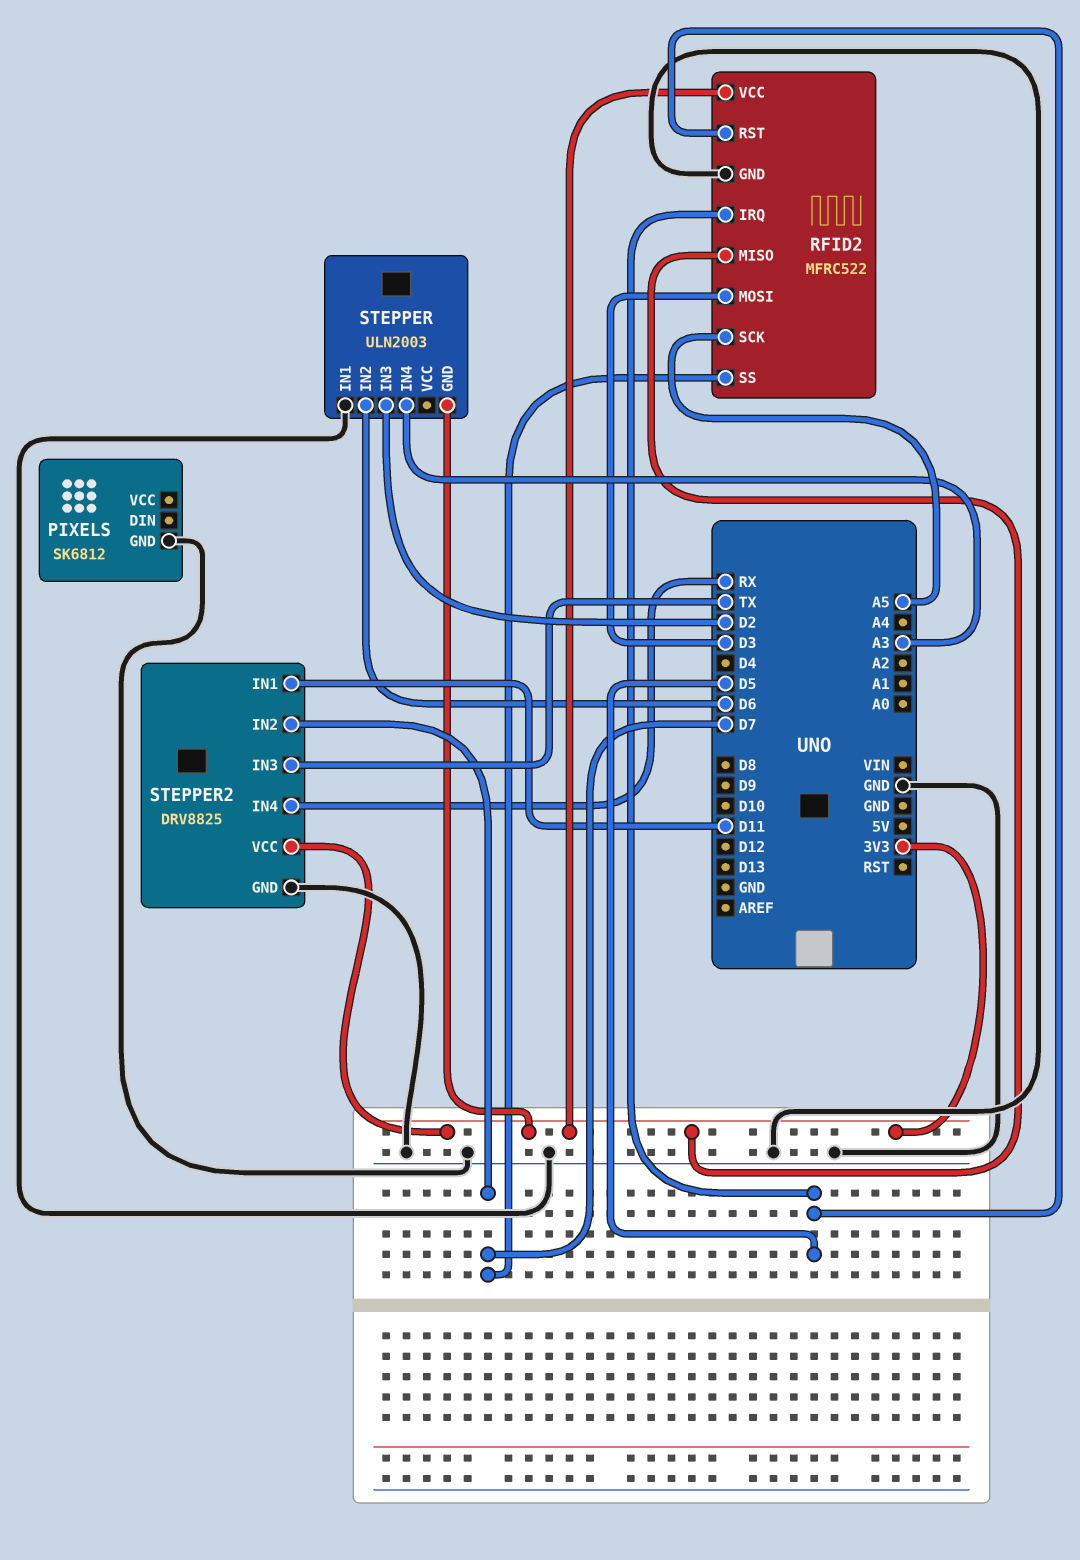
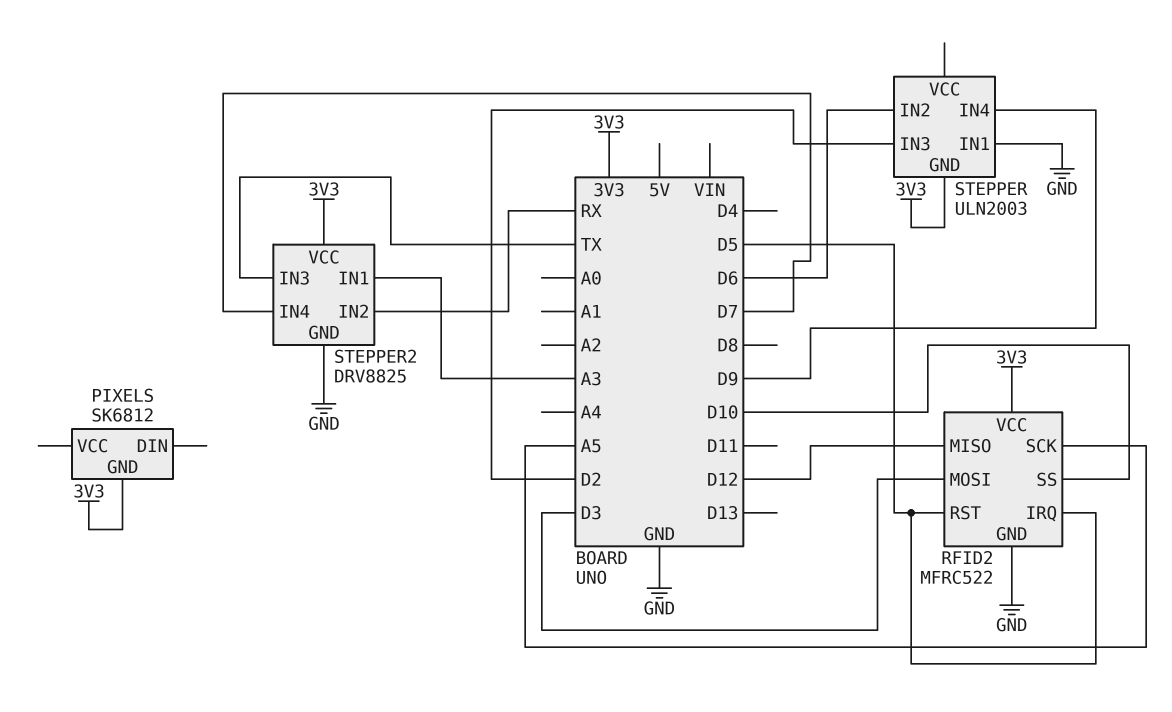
PIXELS pin GND: GND -> 3V3
RFID2 pin MISO: 3V3 -> D12
RFID2 pin SS: D7 -> D10
STEPPER pin IN4: A3 -> D9
STEPPER2 pin IN1: D11 -> A3
STEPPER2 pin IN2: D7 -> RX
STEPPER2 pin IN4: RX -> D7

